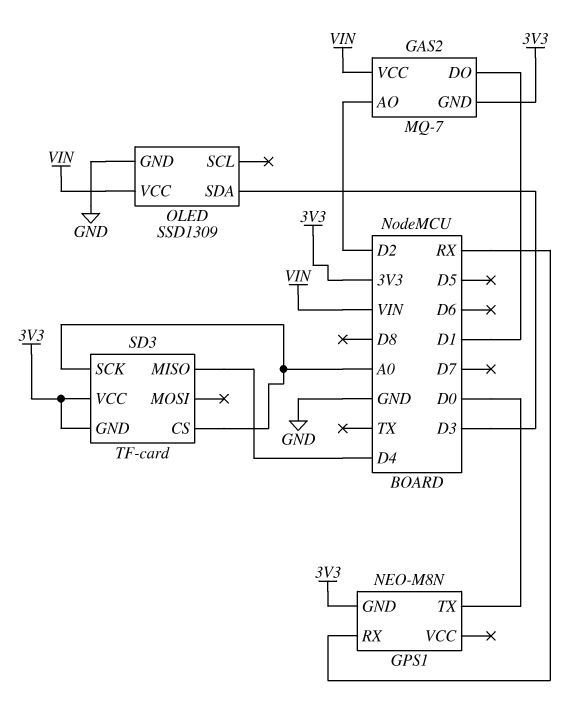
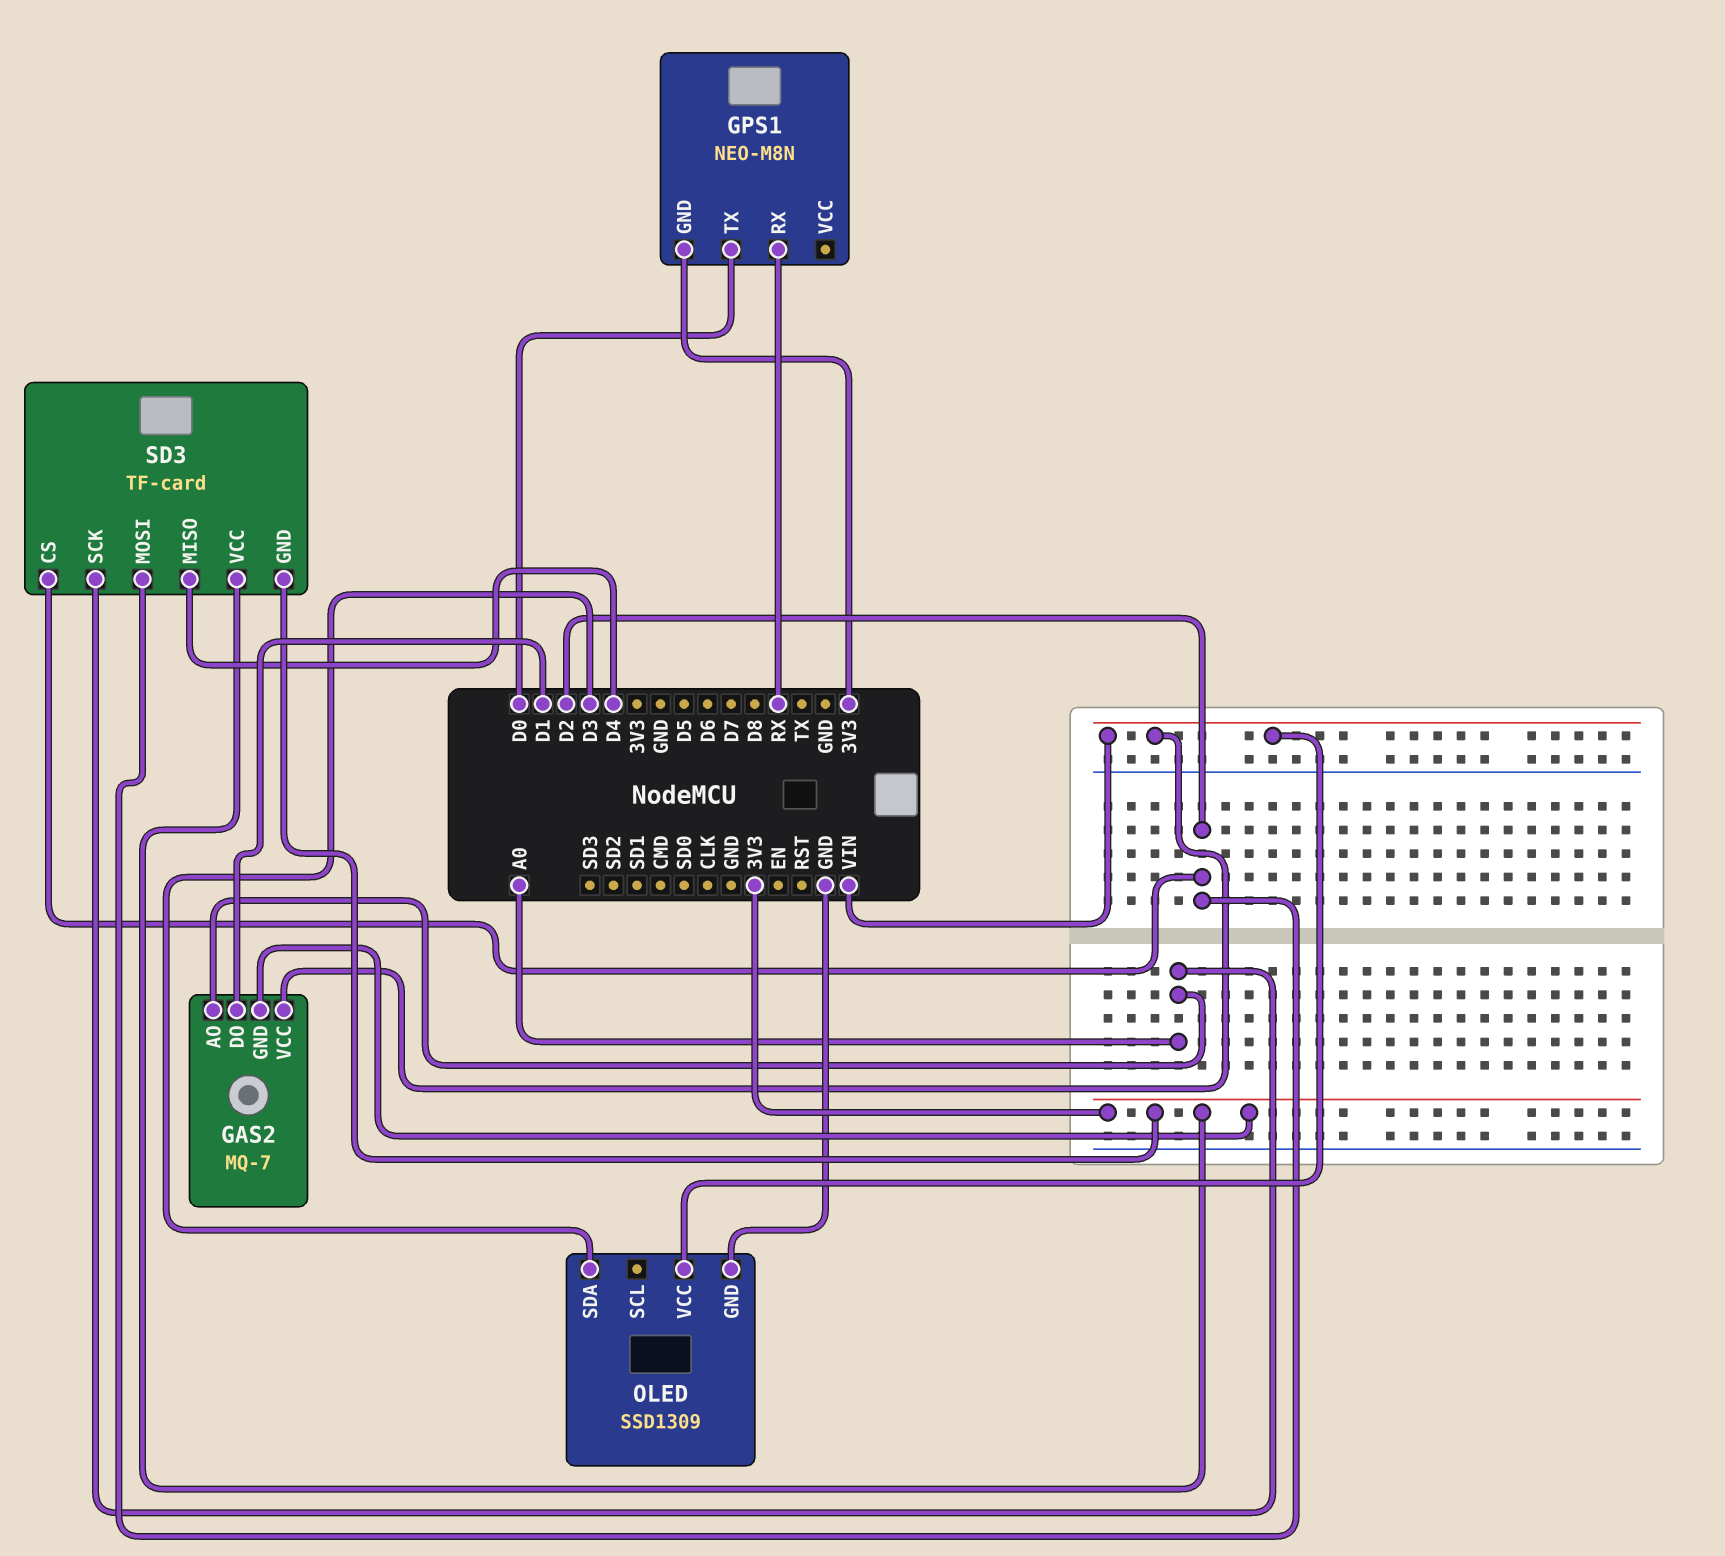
GAS2 pin AO: D2 -> A0
SD3 pin CS: A0 -> D2
SD3 pin MOSI: none -> D2

